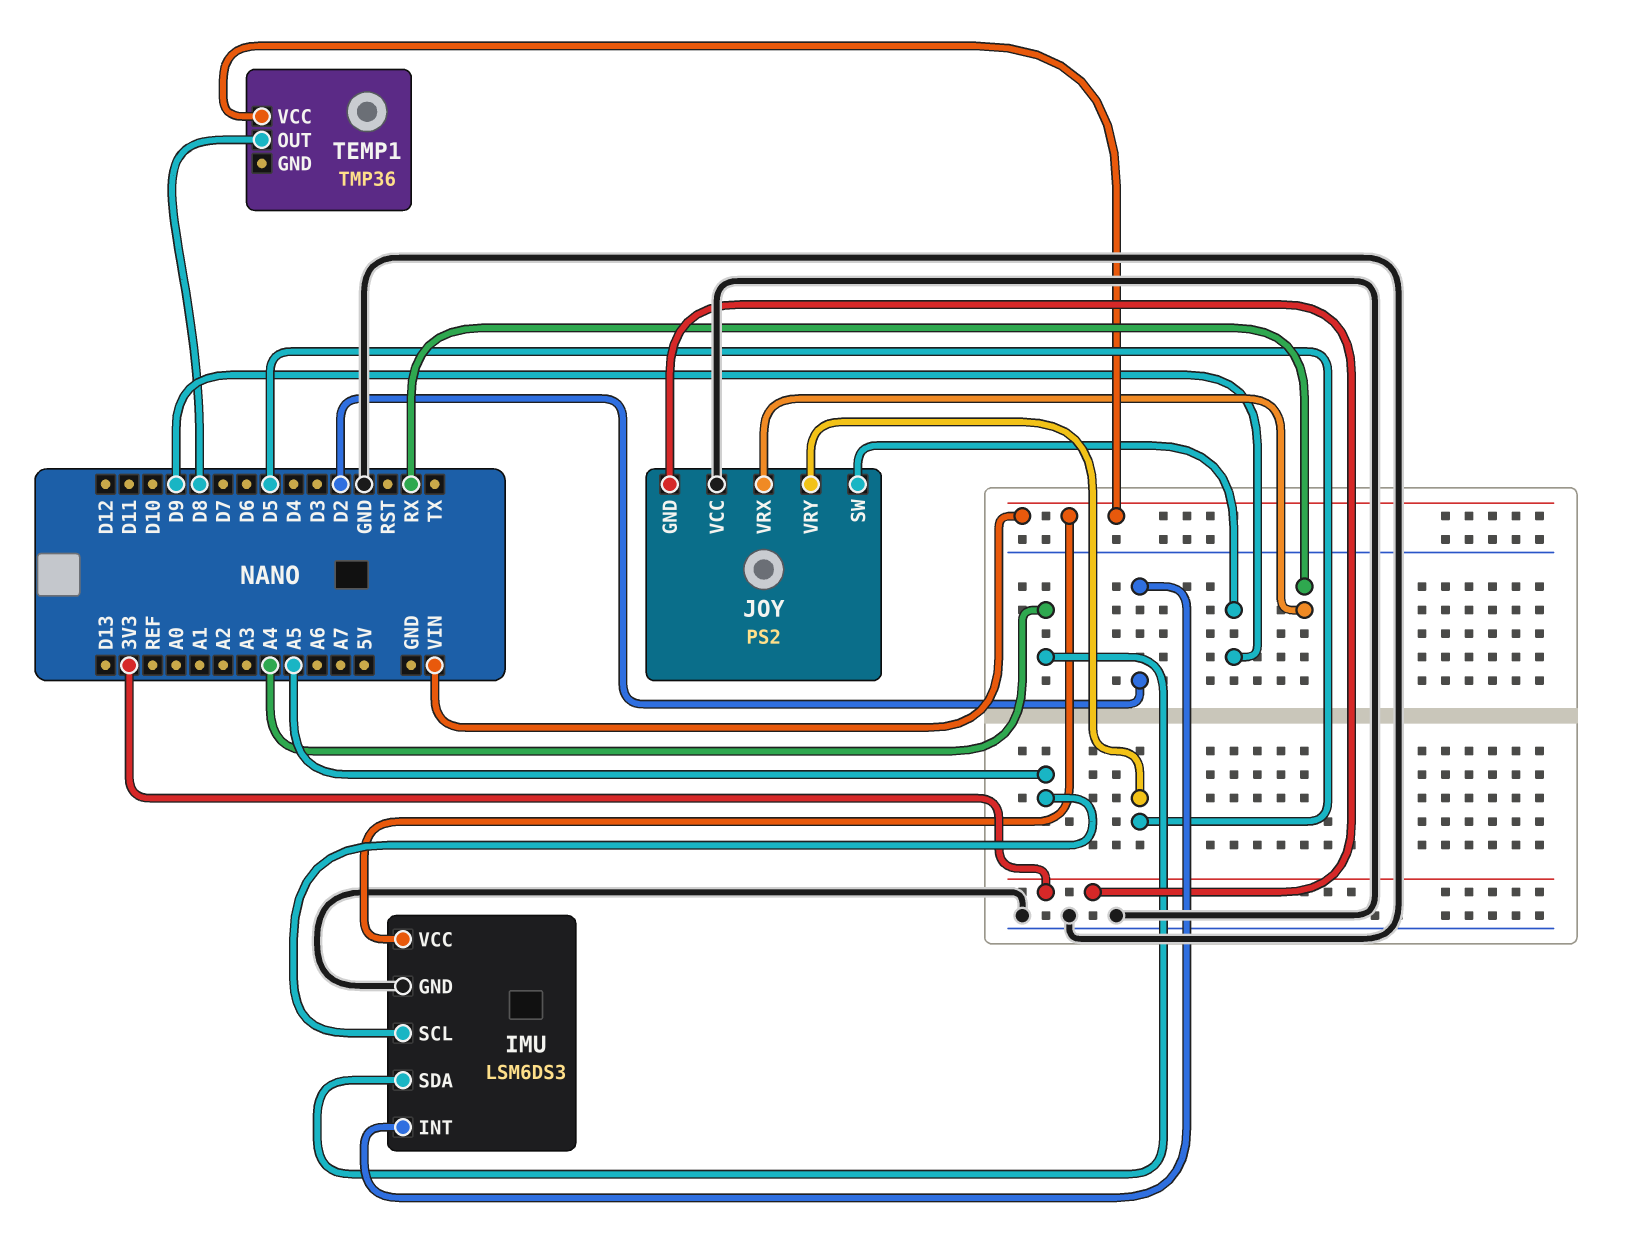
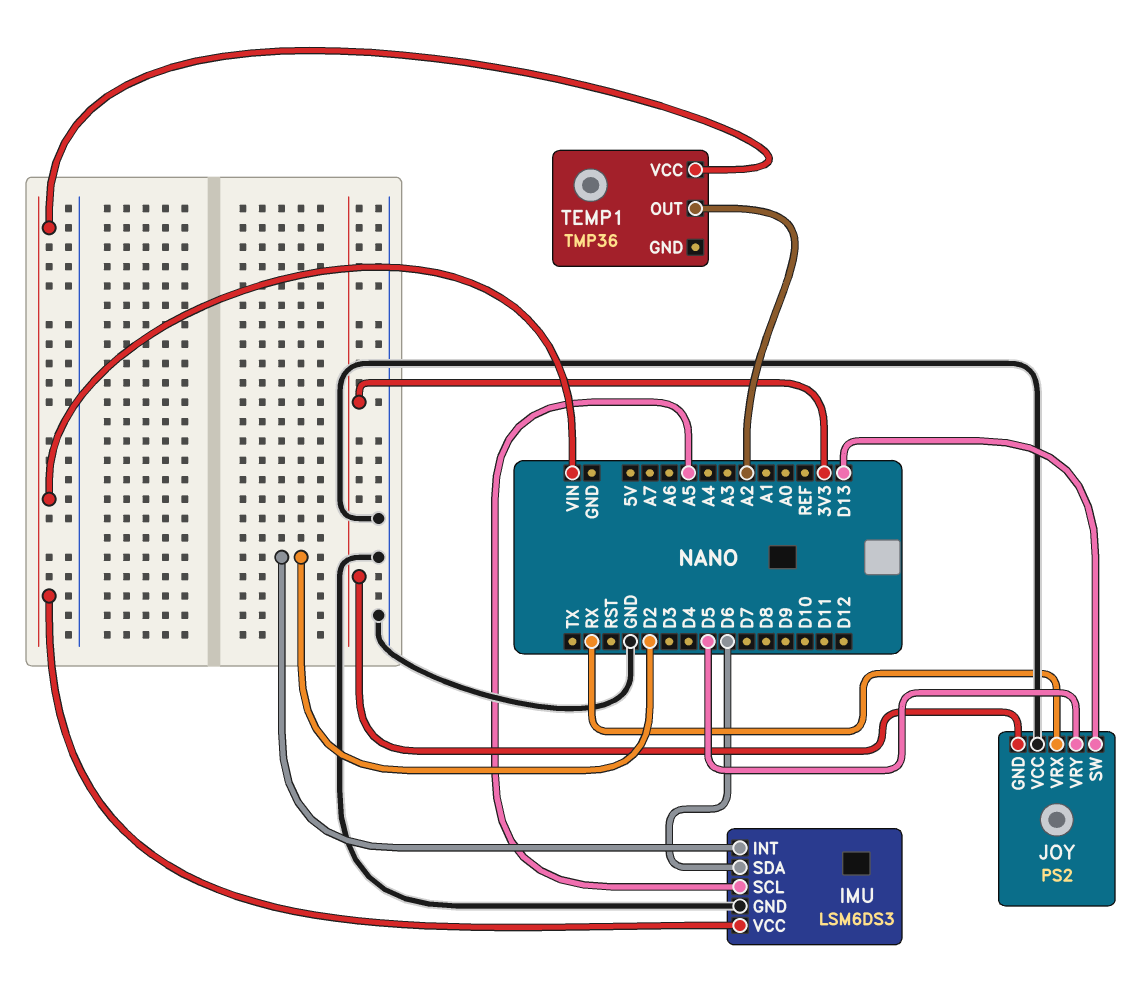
IMU pin SDA: A4 -> D6
JOY pin SW: D9 -> D13
TEMP1 pin OUT: D8 -> A2

